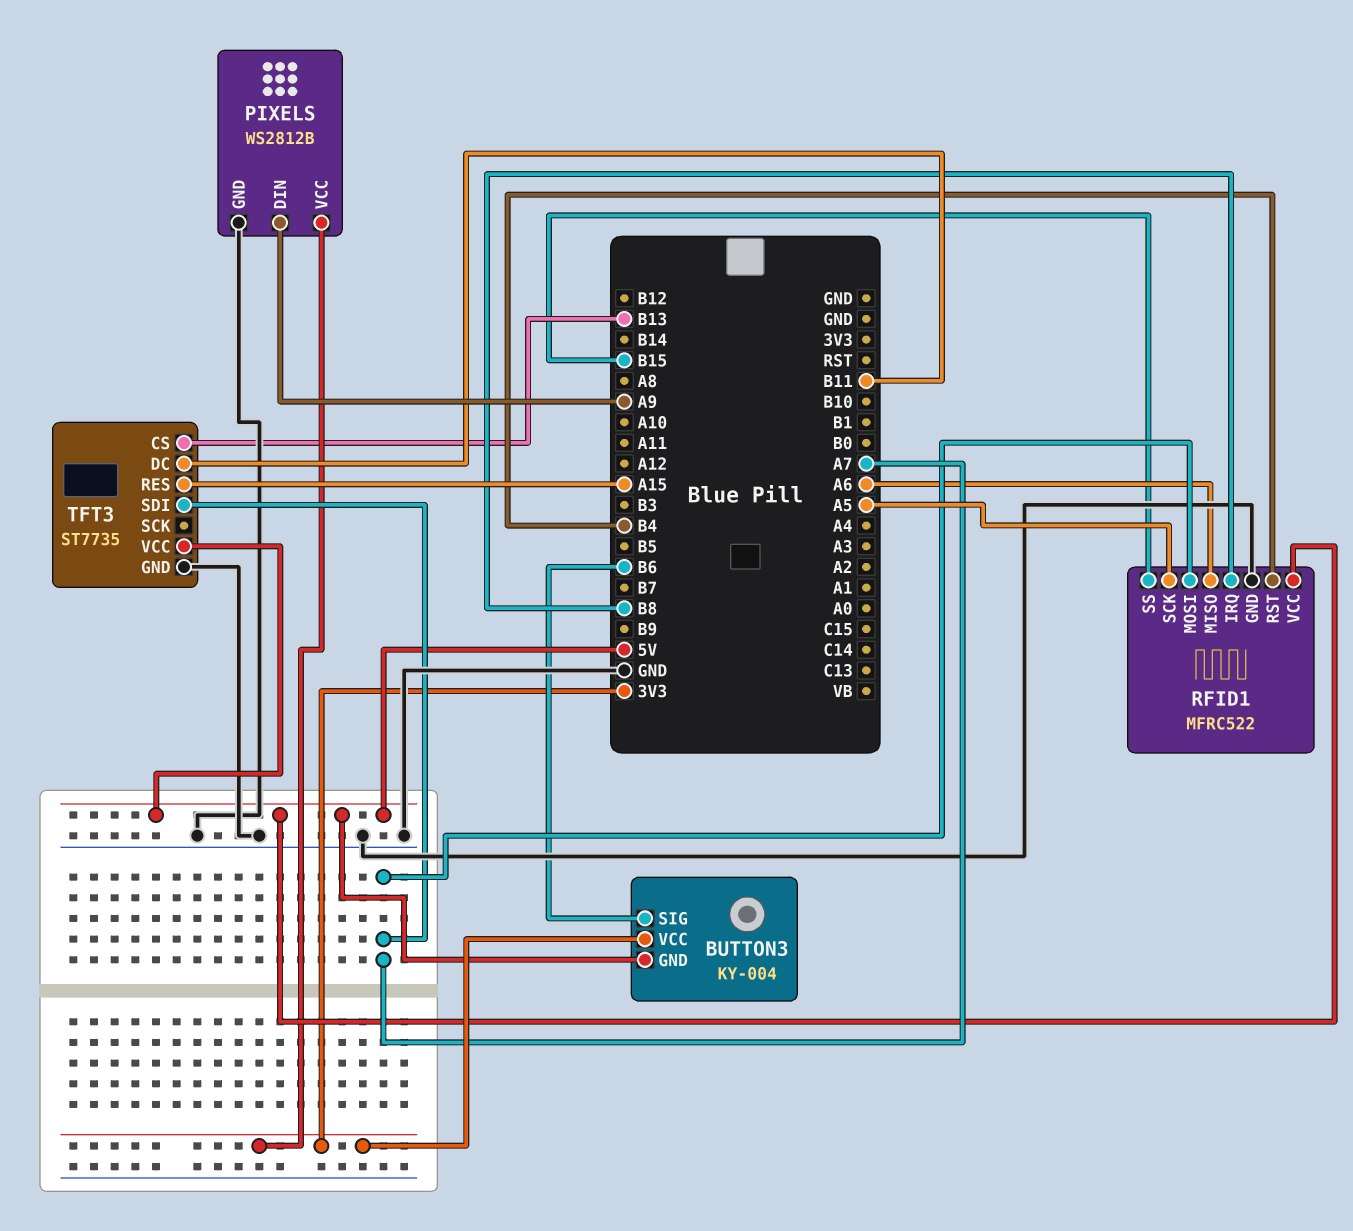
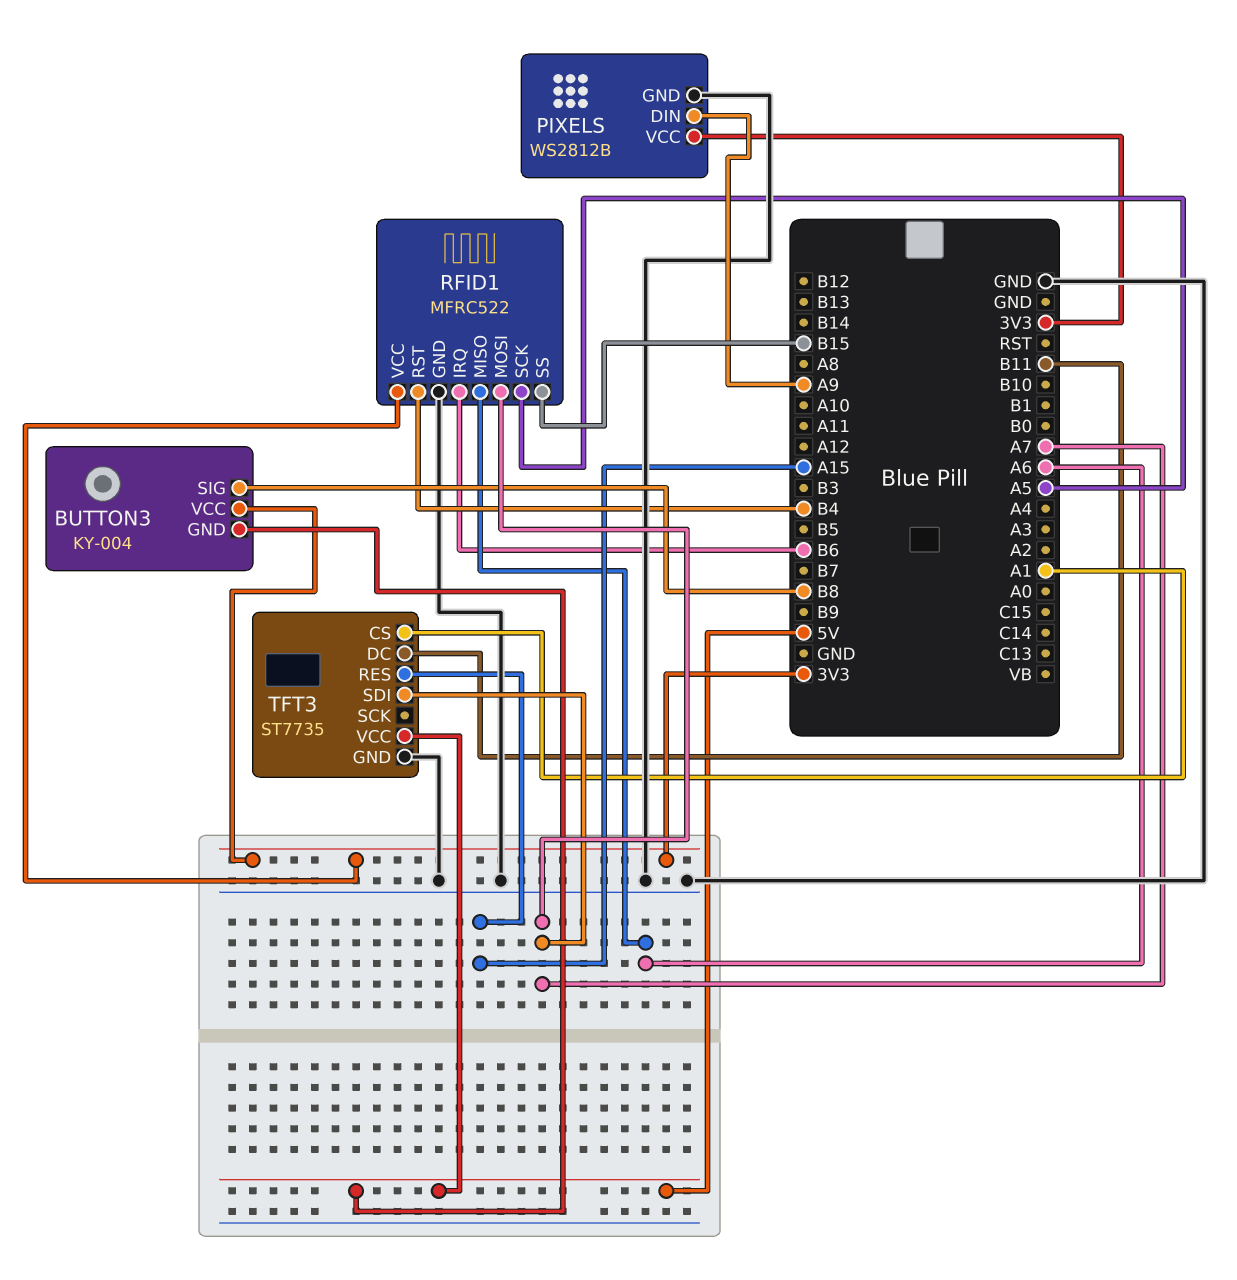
BUTTON3 pin SIG: B6 -> B8
RFID1 pin IRQ: B8 -> B6
RFID1 pin VCC: 5V -> 3V3
TFT3 pin CS: B13 -> A1

